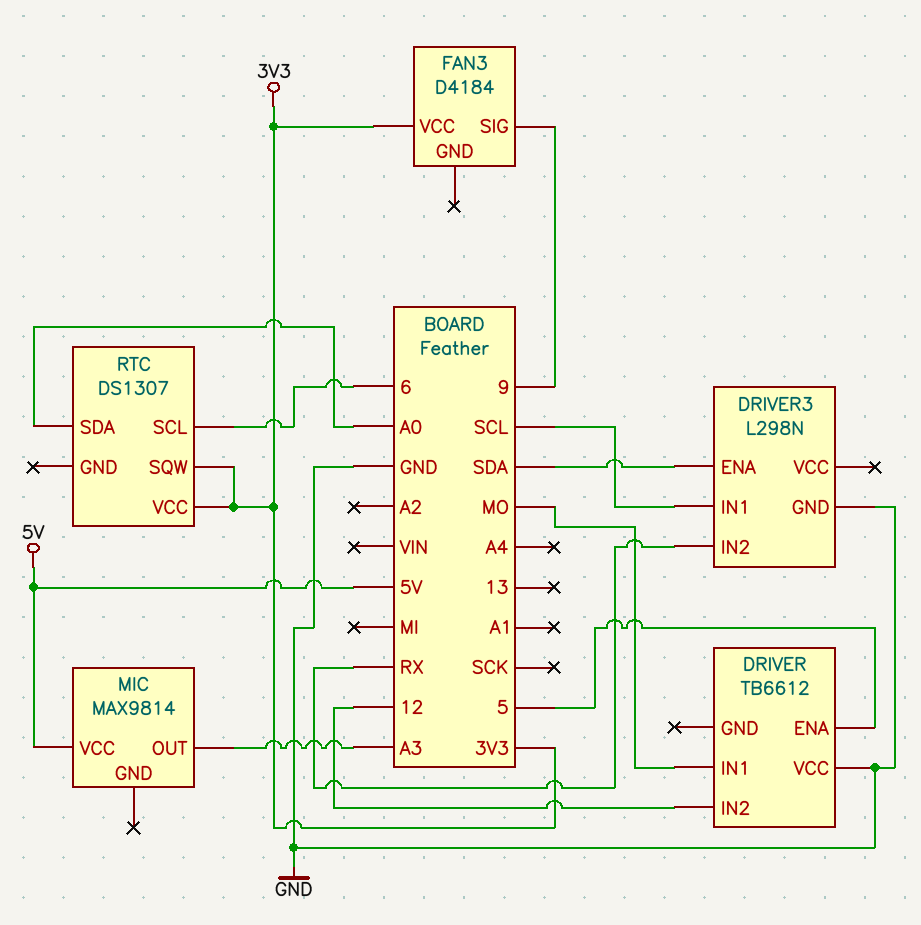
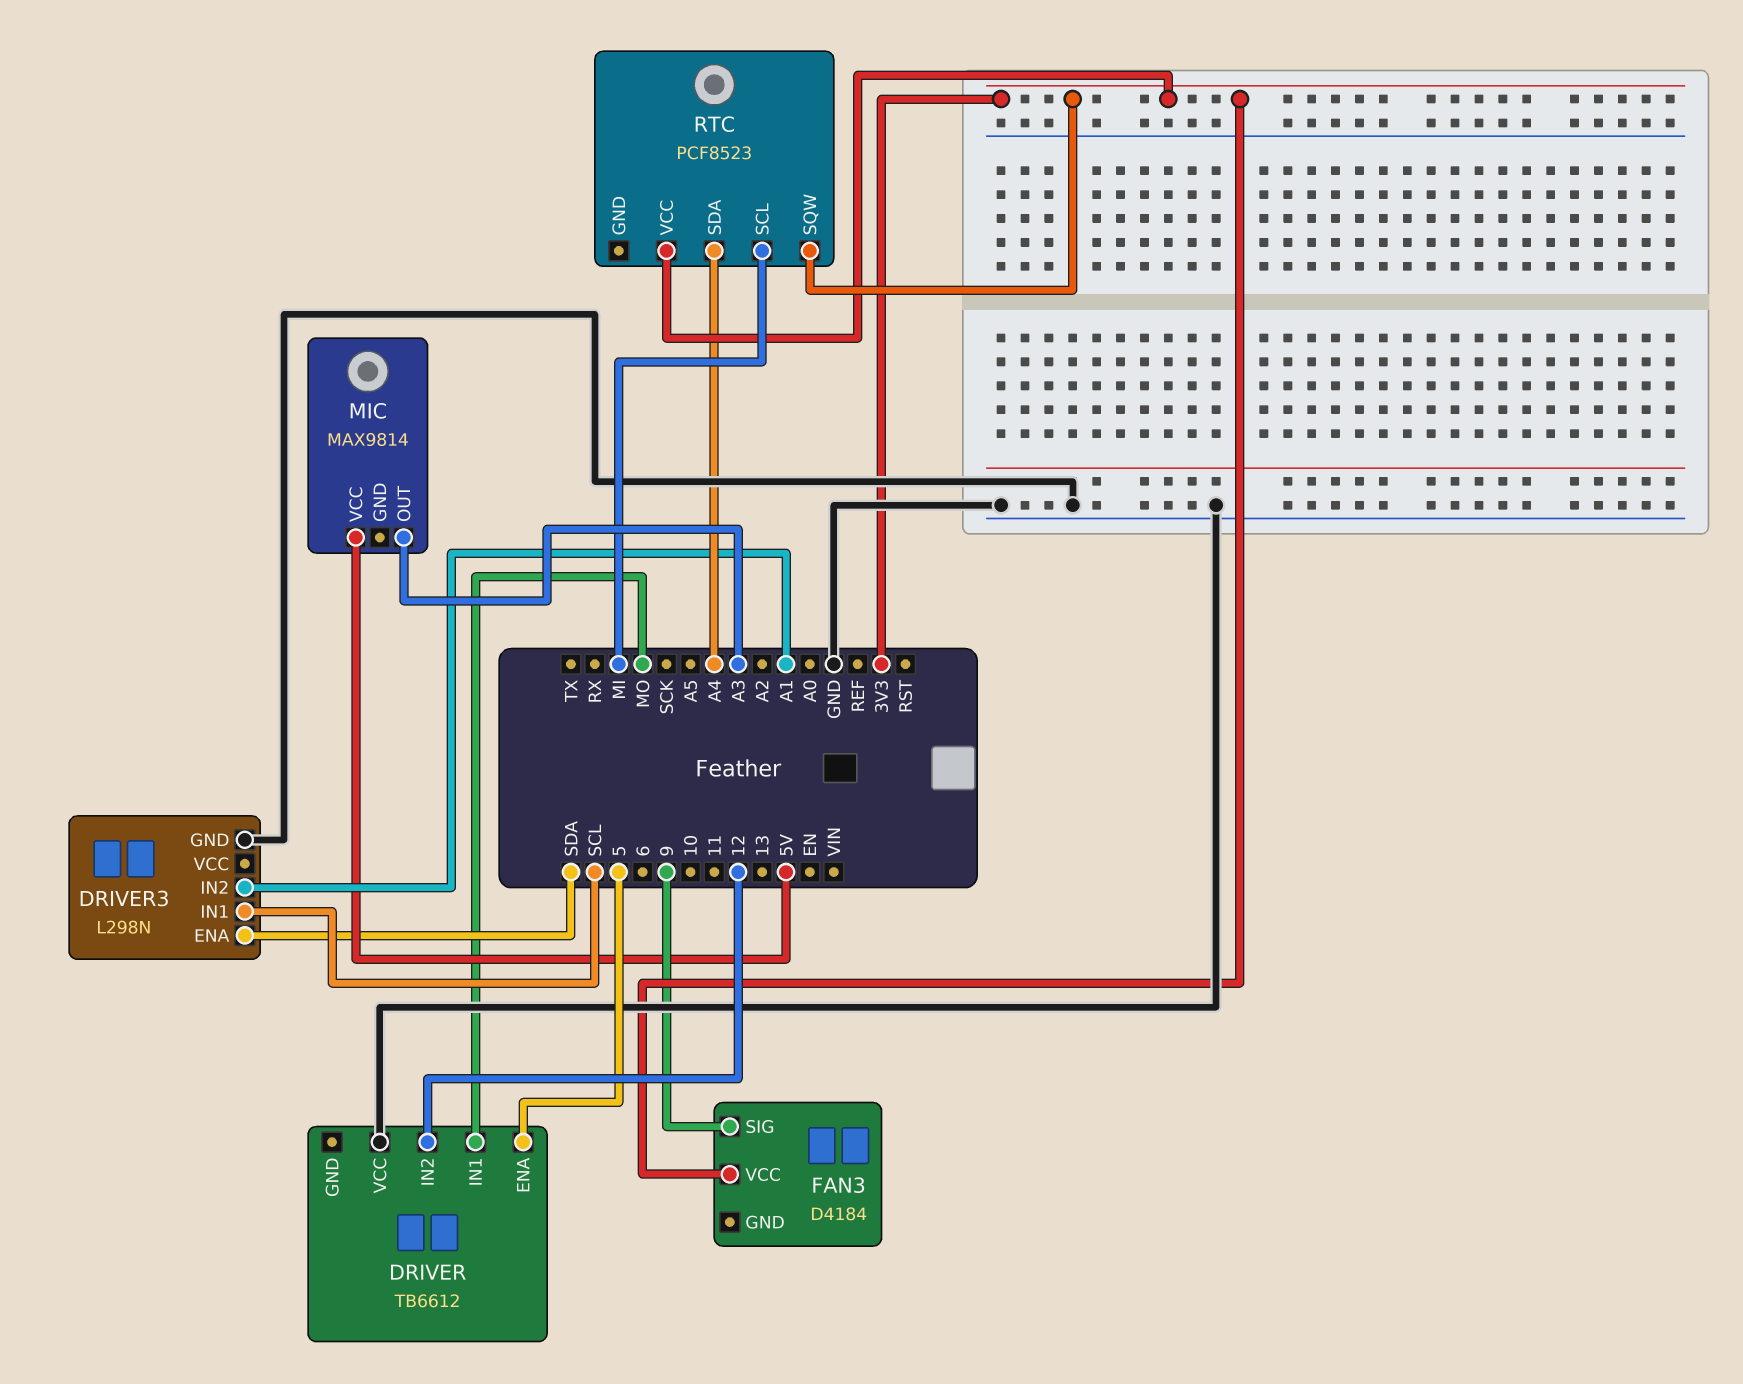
DRIVER3 pin IN2: RX -> A1
RTC: DS1307 -> PCF8523
RTC pin SCL: 6 -> MI
RTC pin SDA: A0 -> A4

